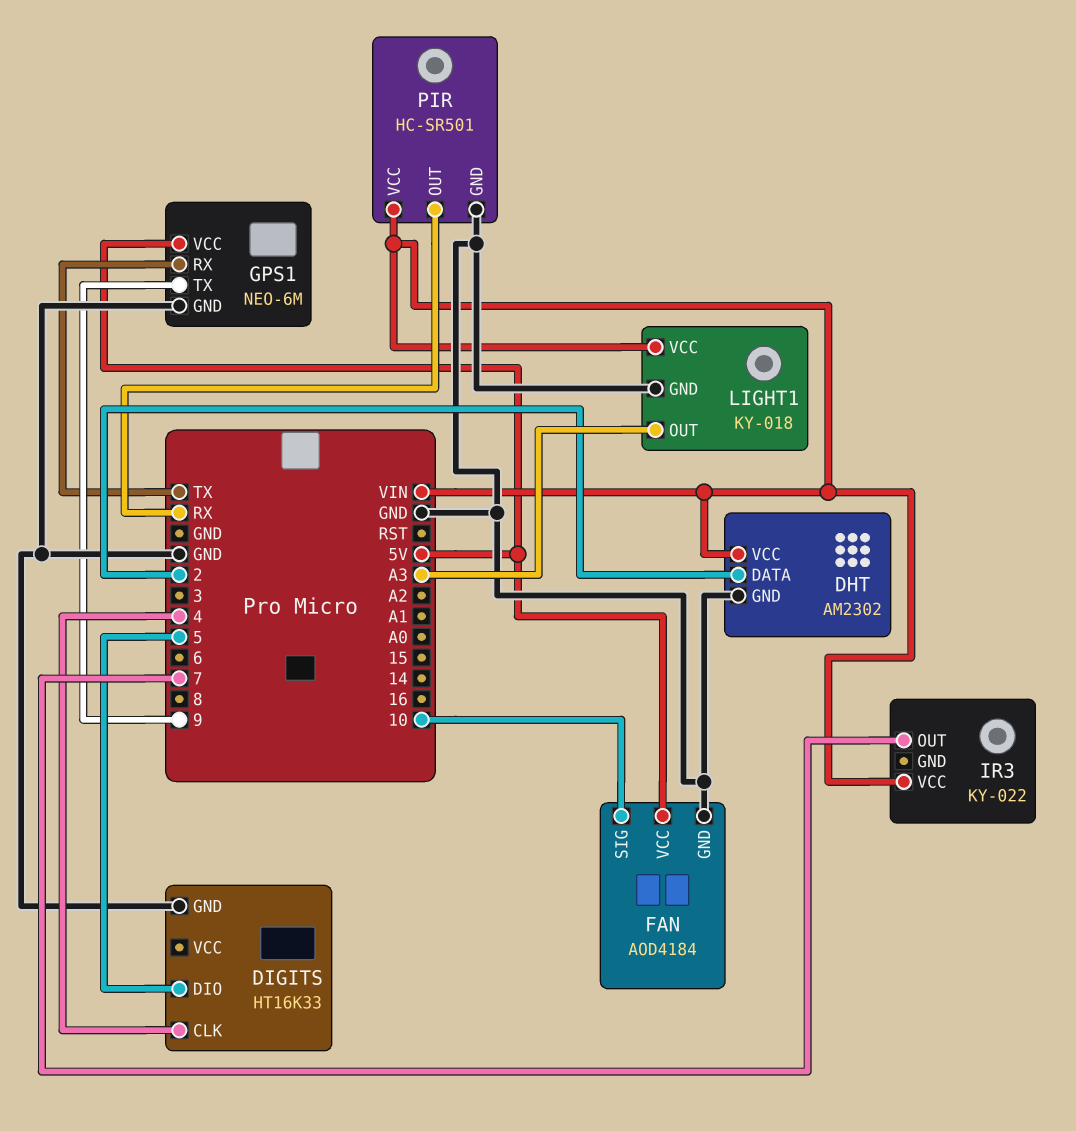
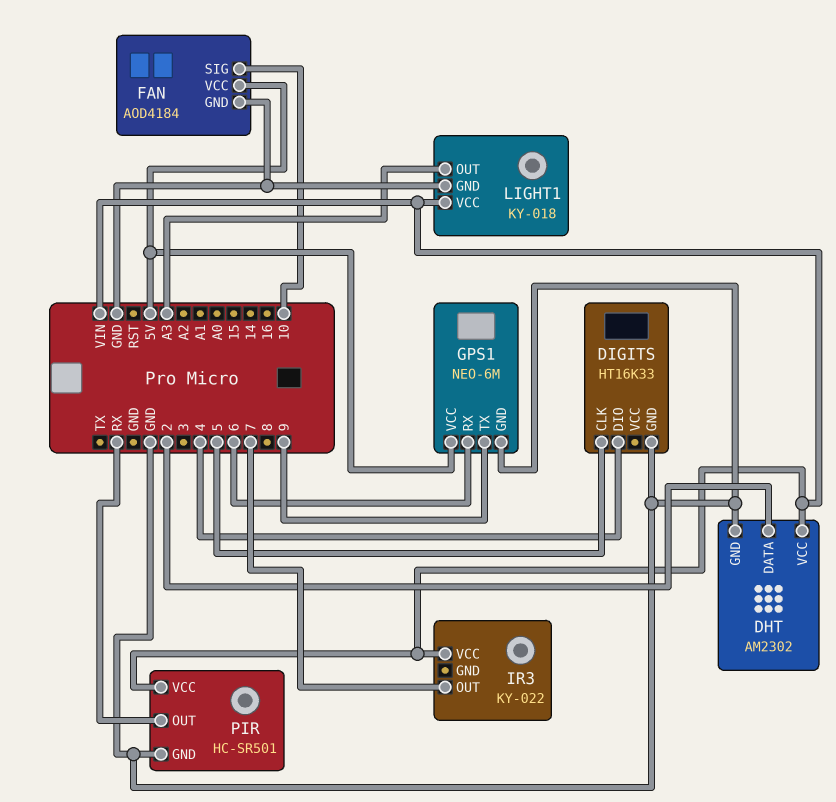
DIGITS pin CLK: 4 -> 5
DIGITS pin DIO: 5 -> 4
GPS1 pin RX: TX -> 6

